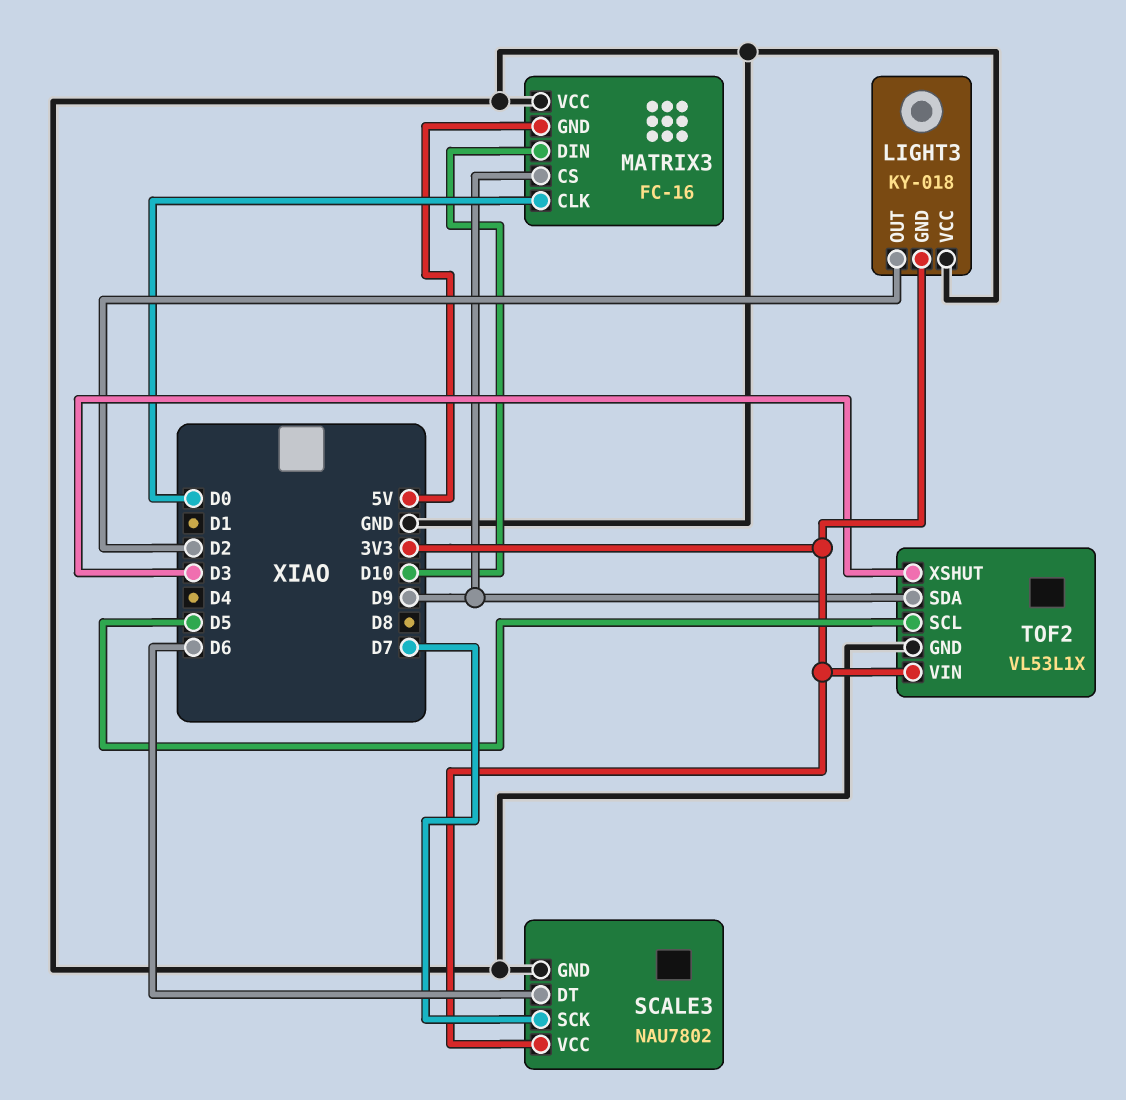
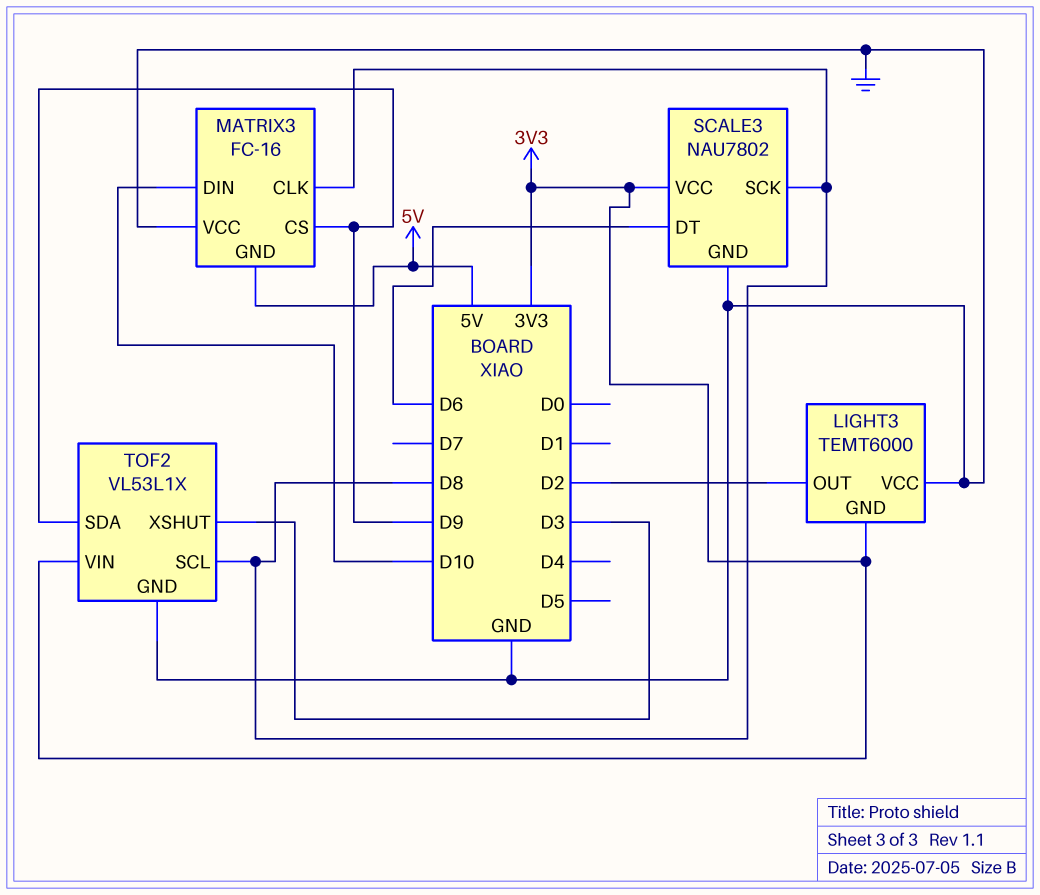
LIGHT3: KY-018 -> TEMT6000
MATRIX3 pin CLK: D0 -> D8
SCALE3 pin SCK: D7 -> D8
TOF2 pin SCL: D5 -> D8

